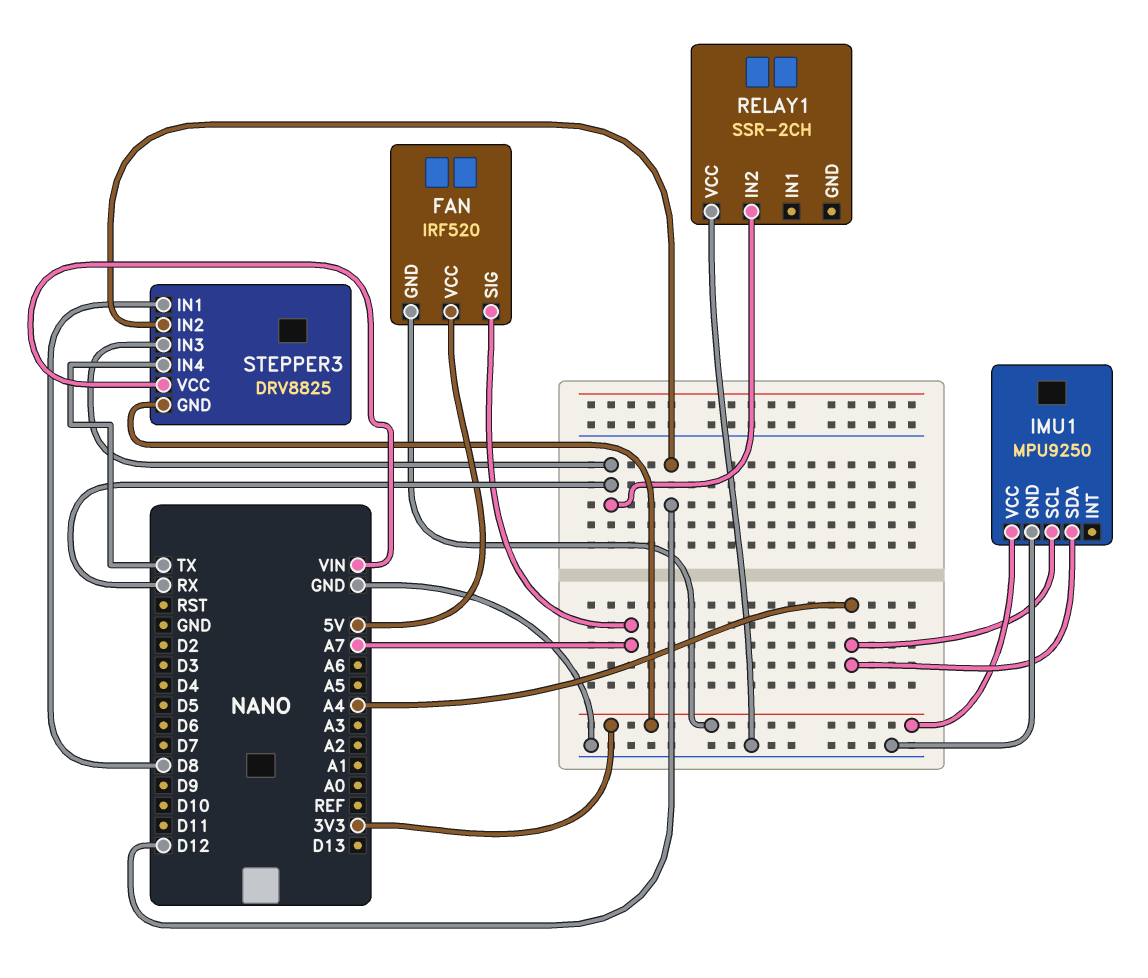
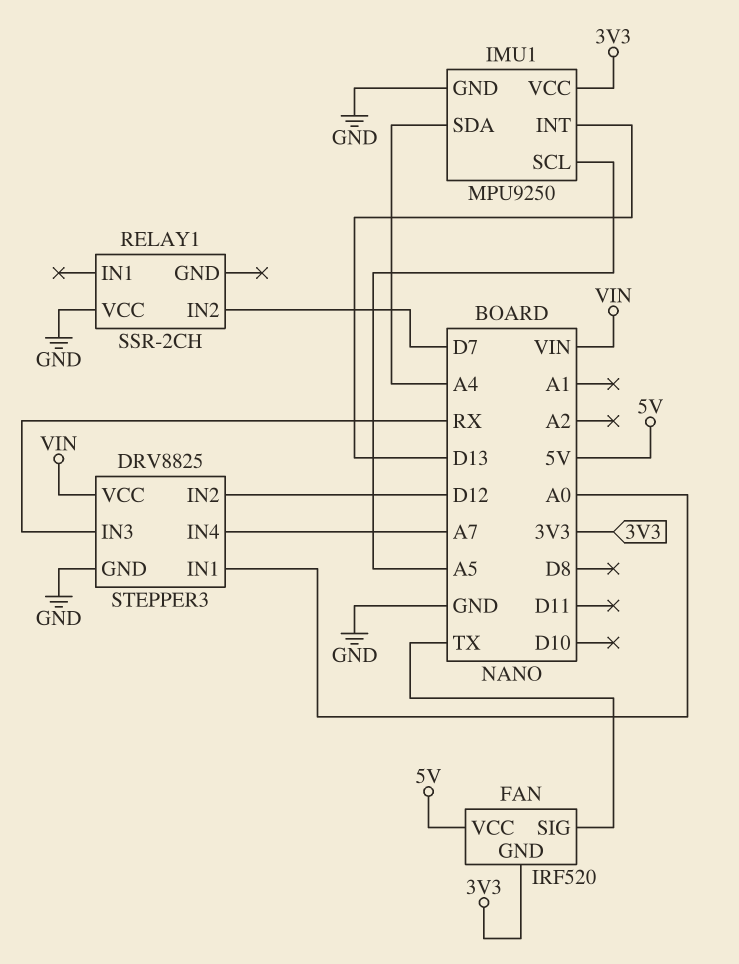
FAN pin SIG: A7 -> TX
IMU1 pin INT: none -> D13
IMU1 pin SCL: A4 -> A5
RELAY1 pin IN2: RX -> D7
STEPPER3 pin GND: 3V3 -> GND
STEPPER3 pin IN1: D8 -> A0
STEPPER3 pin IN4: TX -> A7

